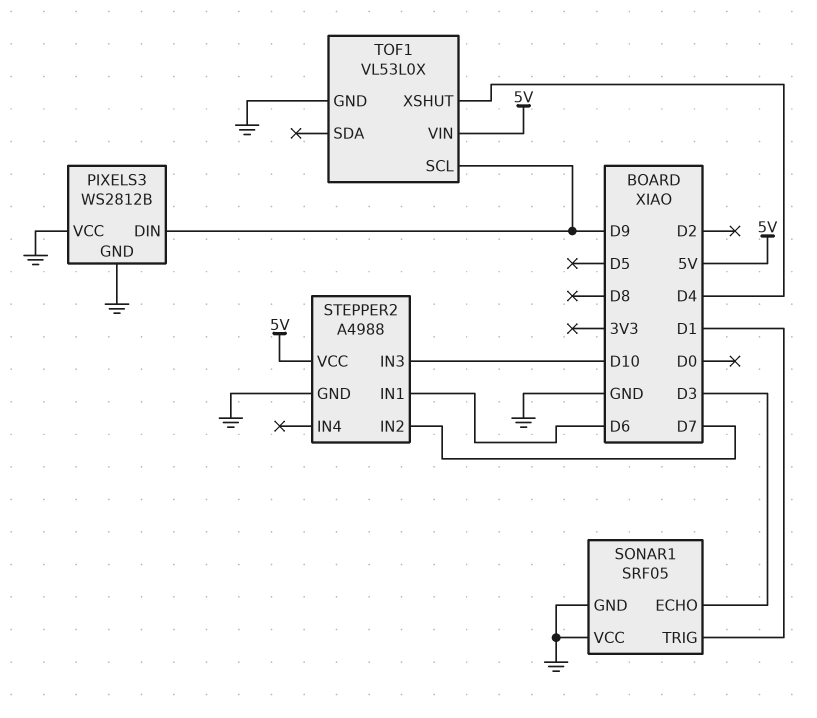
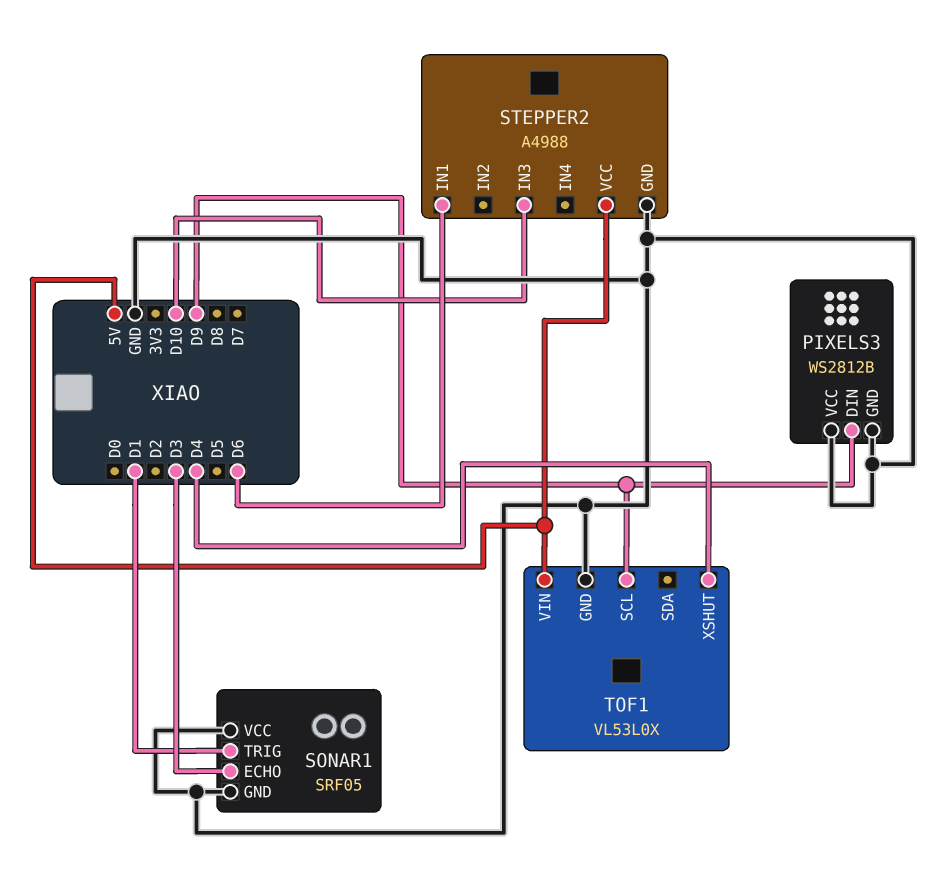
STEPPER2 pin IN2: D7 -> none

